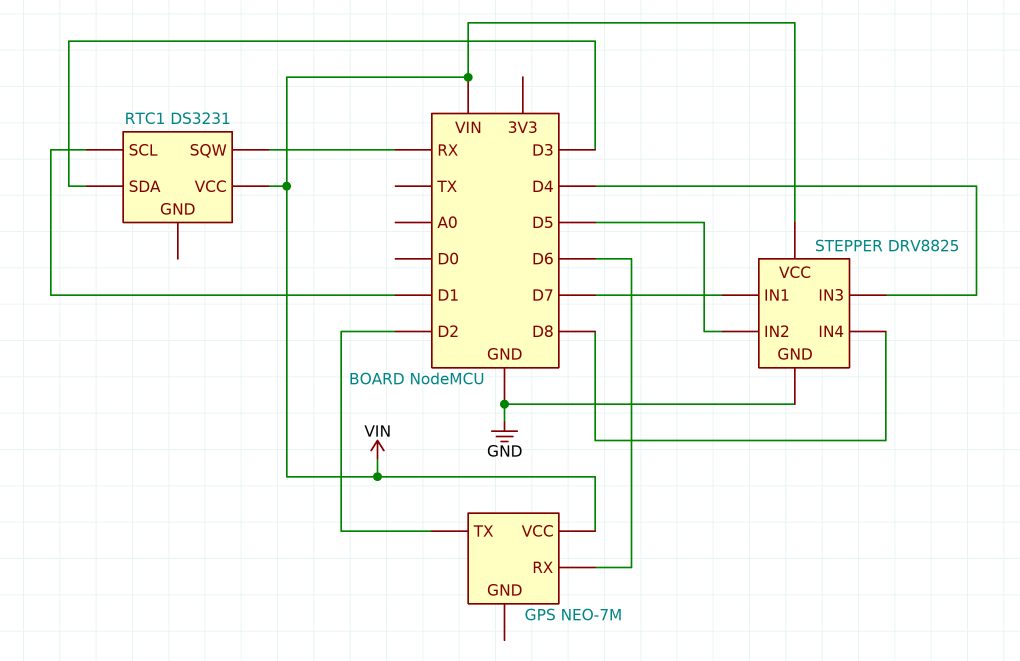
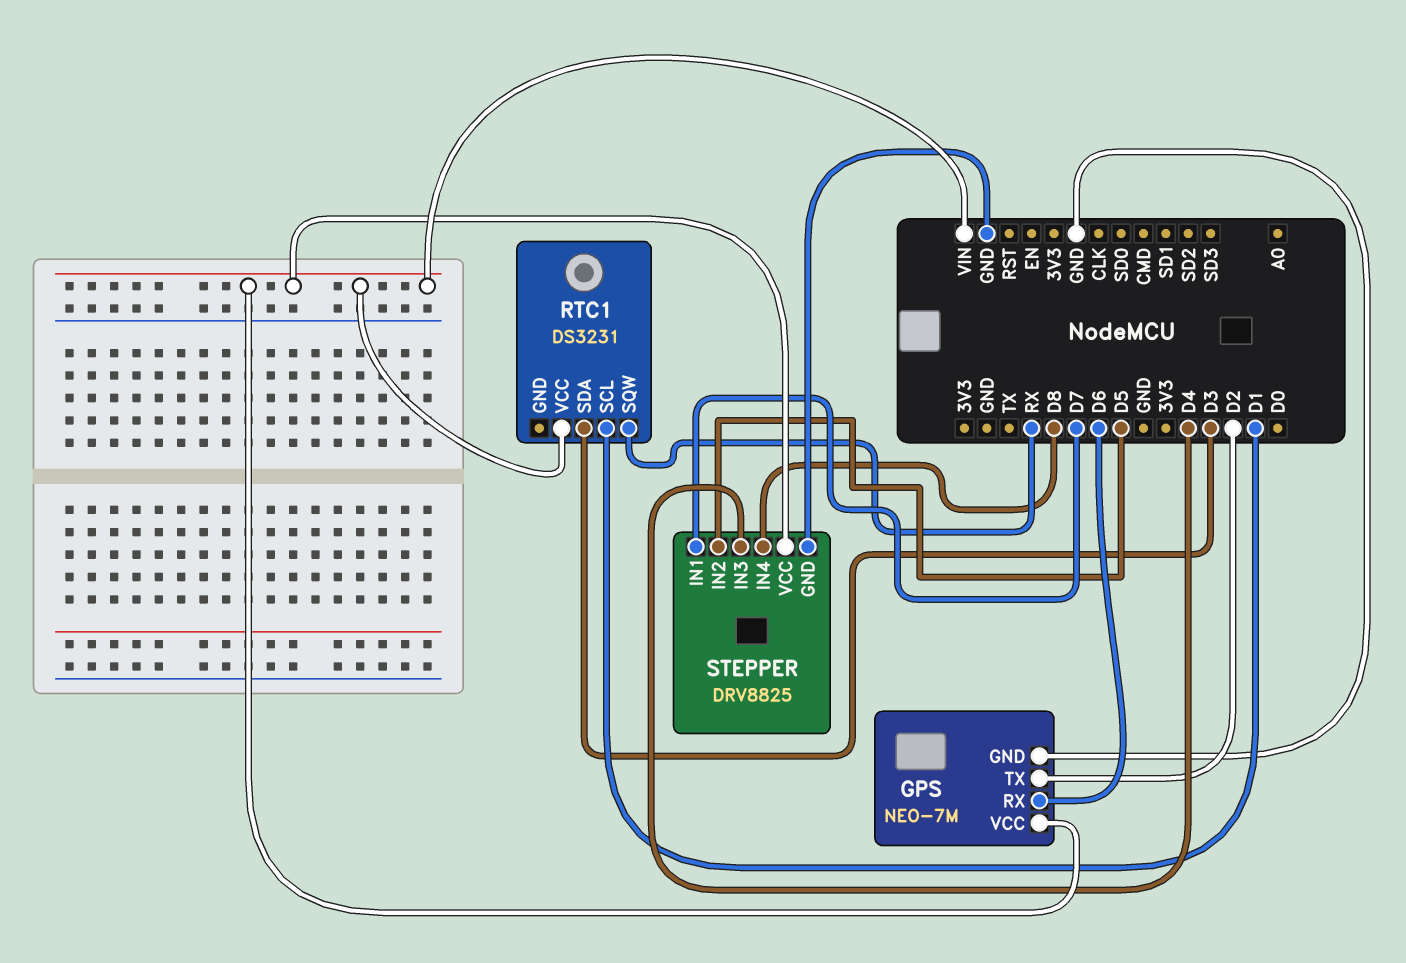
GPS pin GND: none -> GND

